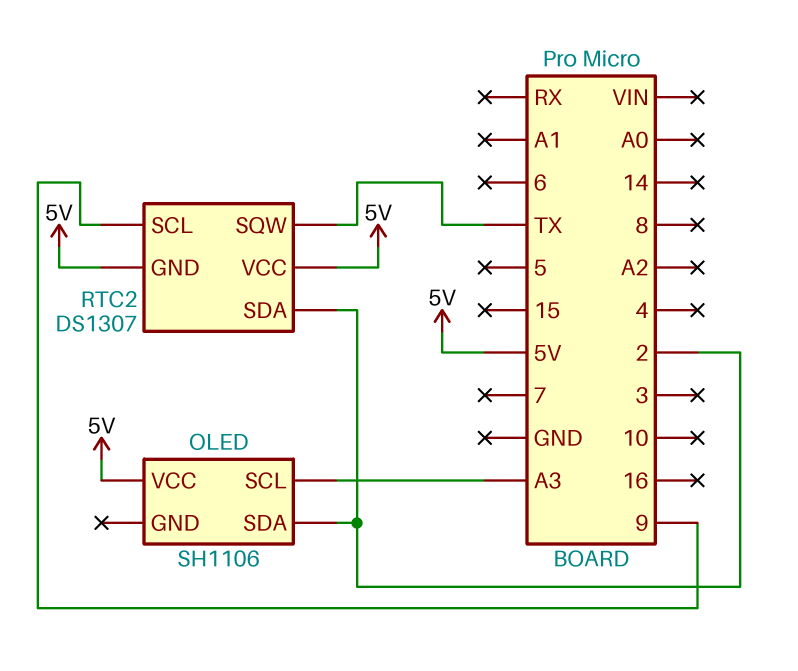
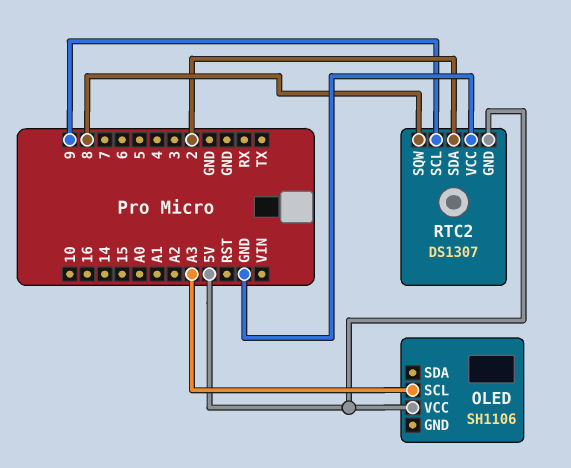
OLED pin SDA: 2 -> none
RTC2 pin SQW: TX -> 8
RTC2 pin VCC: 5V -> GND

